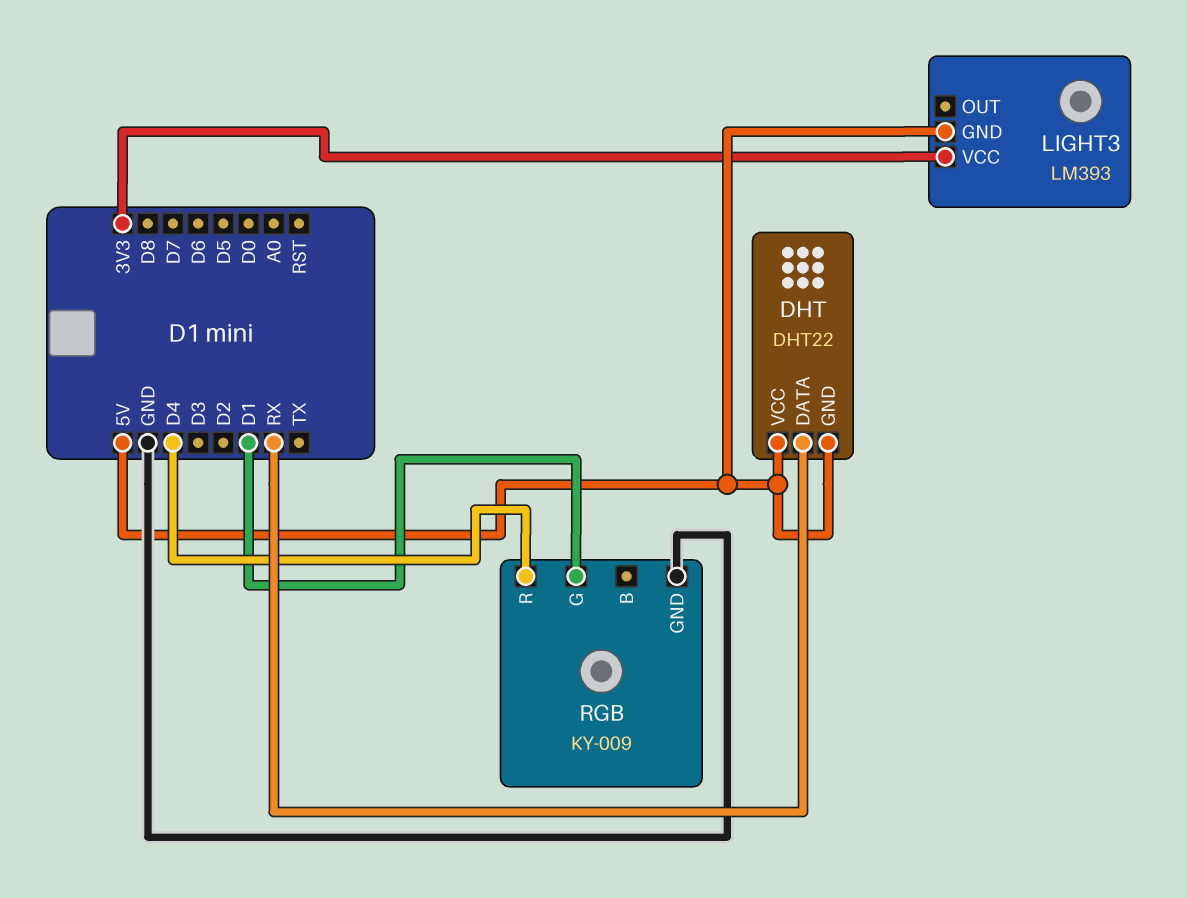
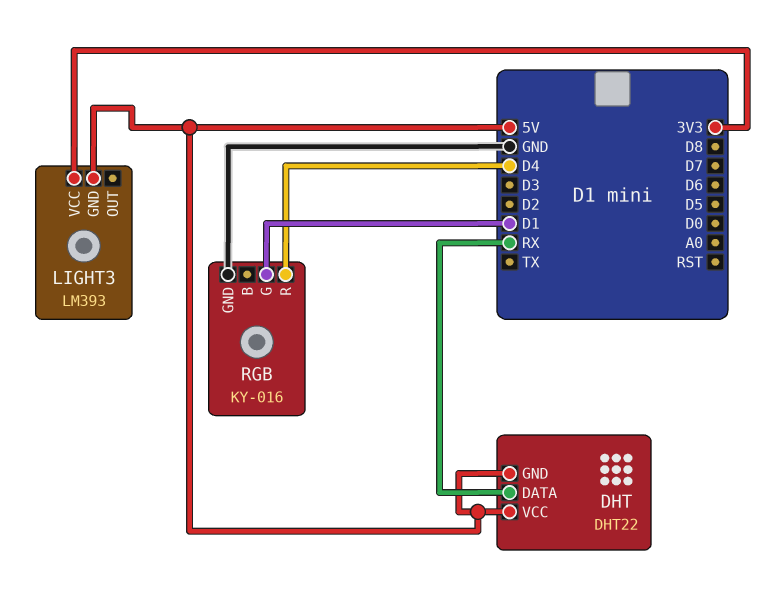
RGB: KY-009 -> KY-016

